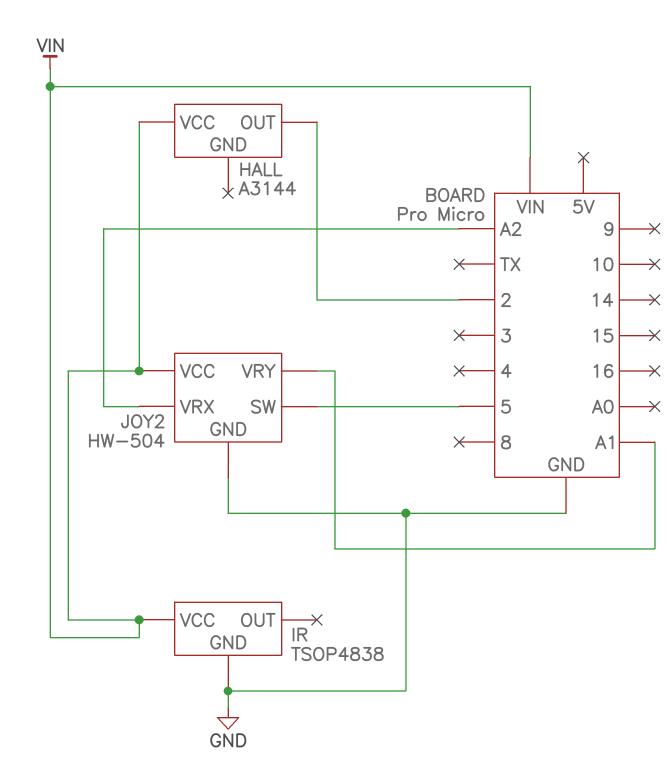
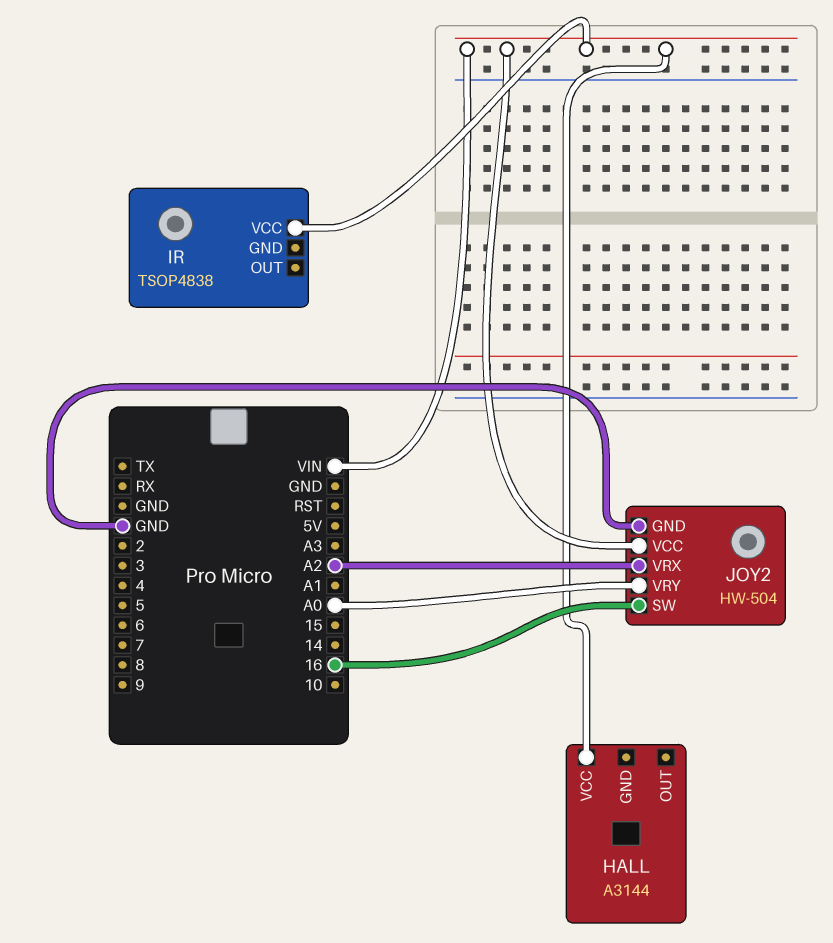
HALL pin OUT: 2 -> none
IR pin GND: GND -> none
JOY2 pin SW: 5 -> 16
JOY2 pin VRY: A1 -> A0

